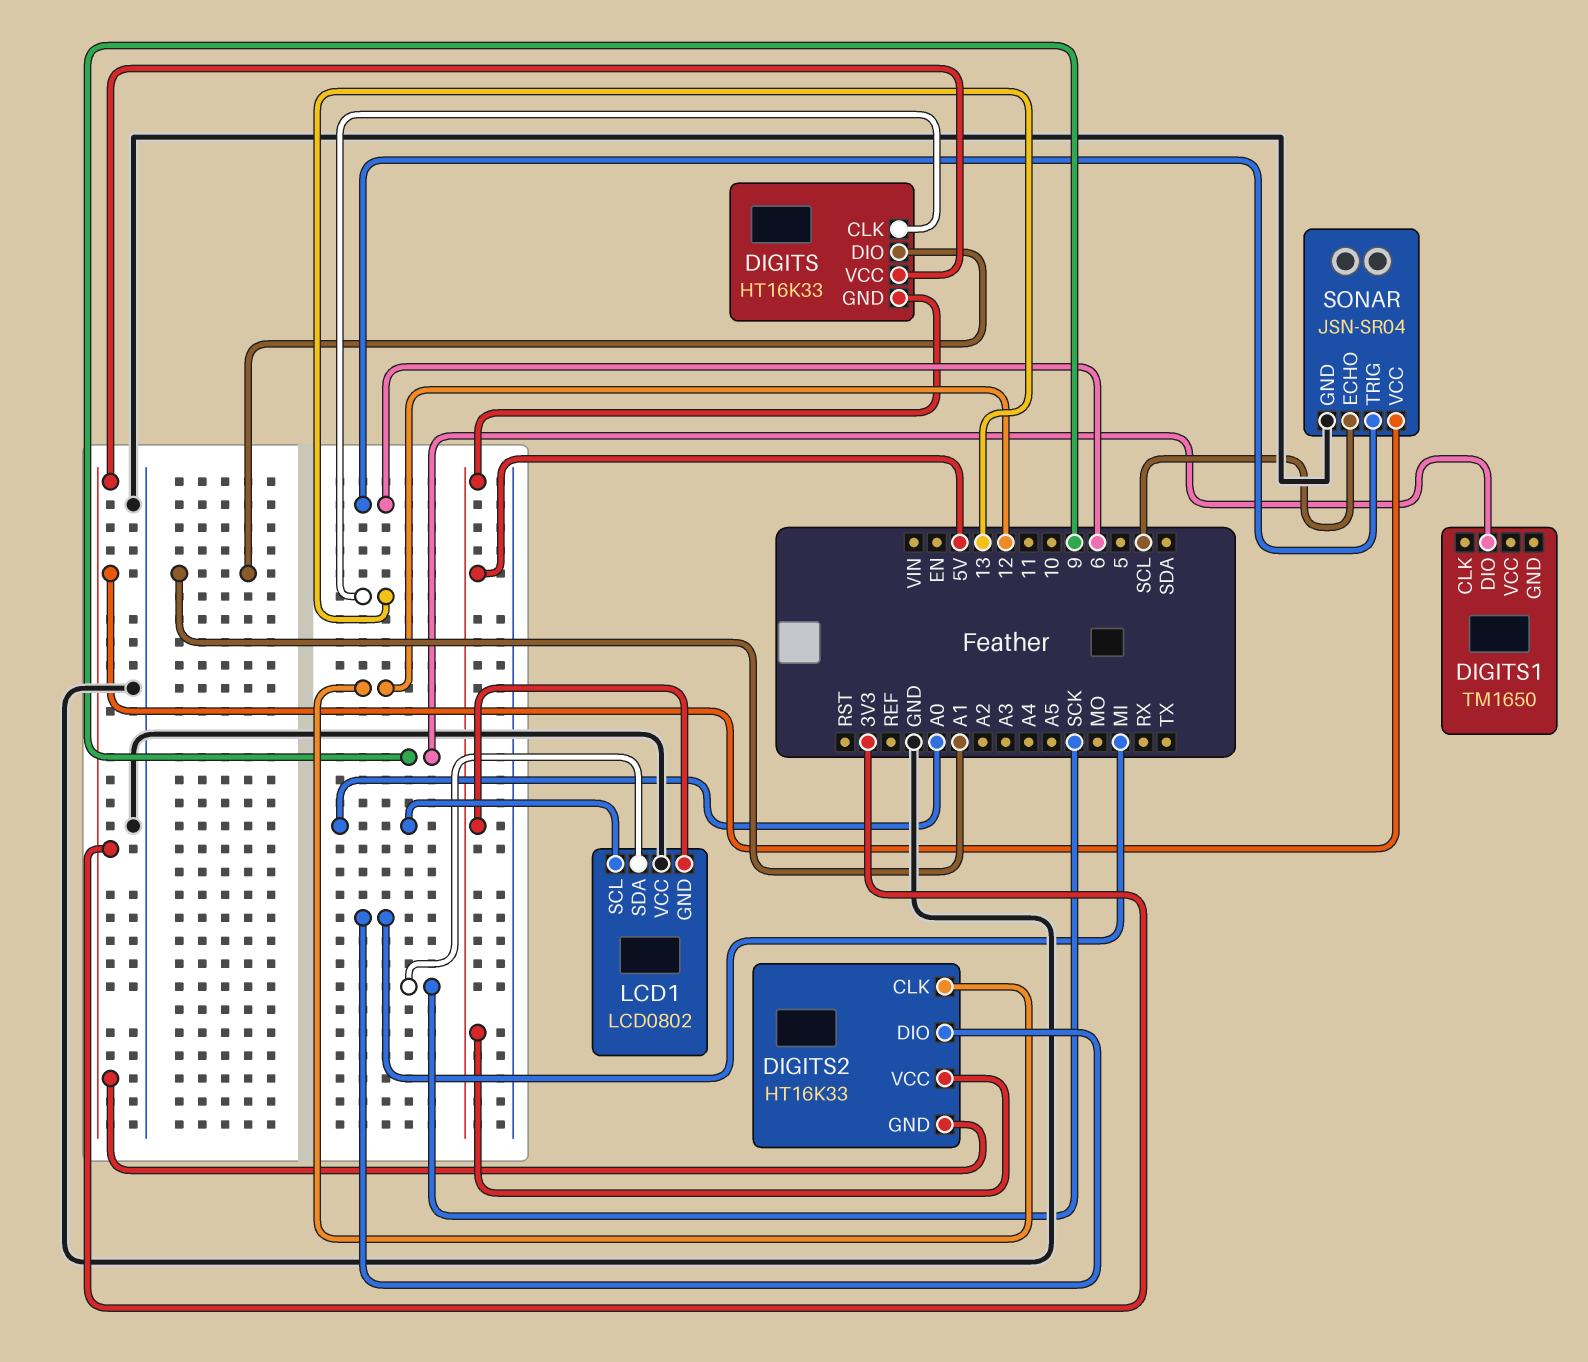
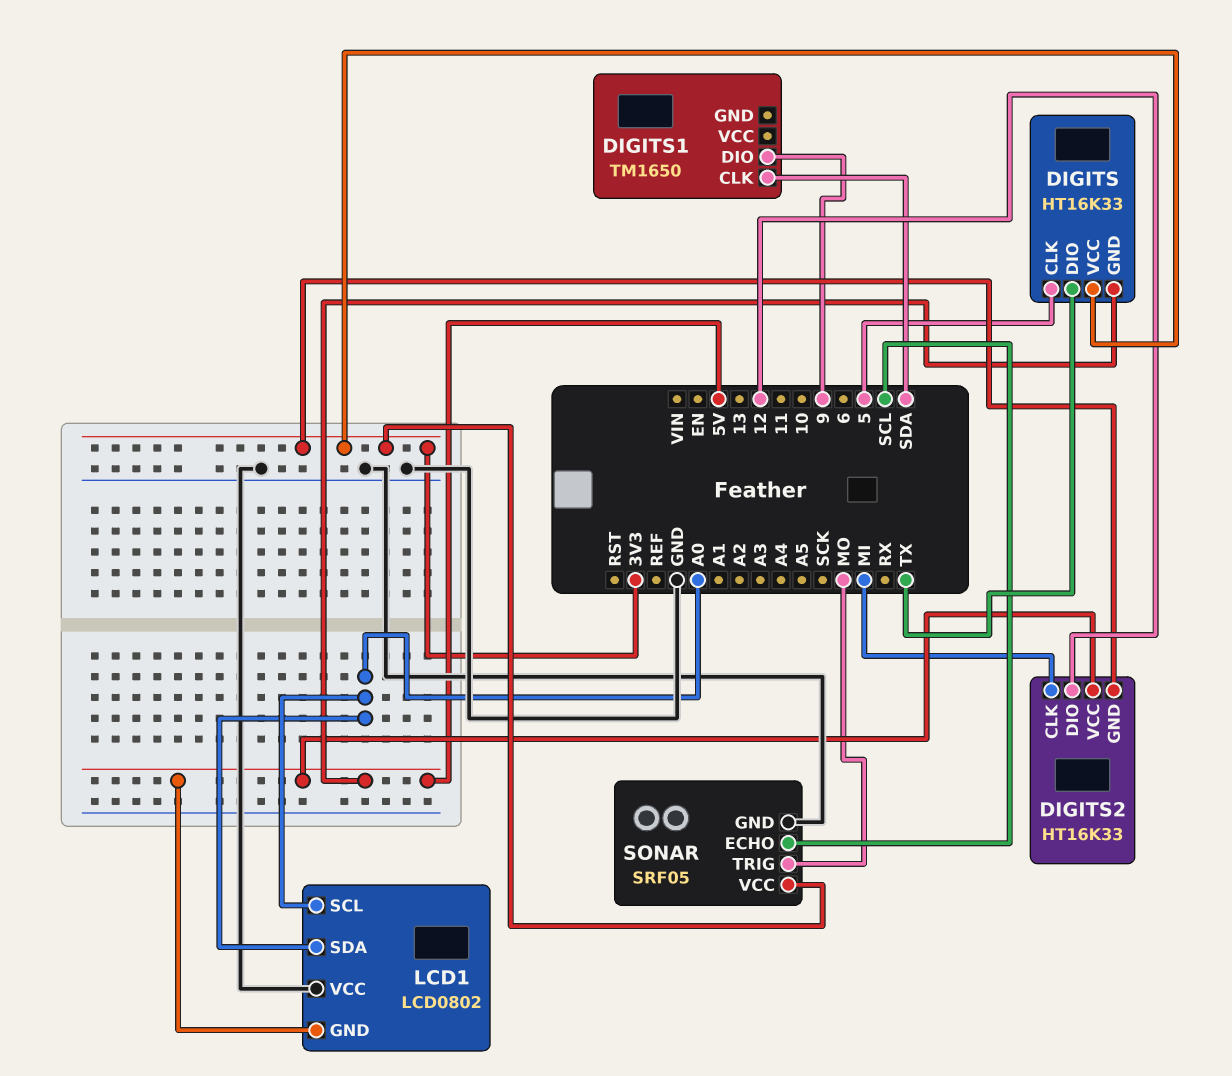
DIGITS pin CLK: 13 -> 5
DIGITS pin DIO: A1 -> TX
DIGITS1 pin CLK: none -> SDA
DIGITS2 pin CLK: 12 -> MI
DIGITS2 pin DIO: MI -> 12
LCD1 pin SDA: SCK -> A0
SONAR: JSN-SR04 -> SRF05
SONAR pin TRIG: 6 -> MO

